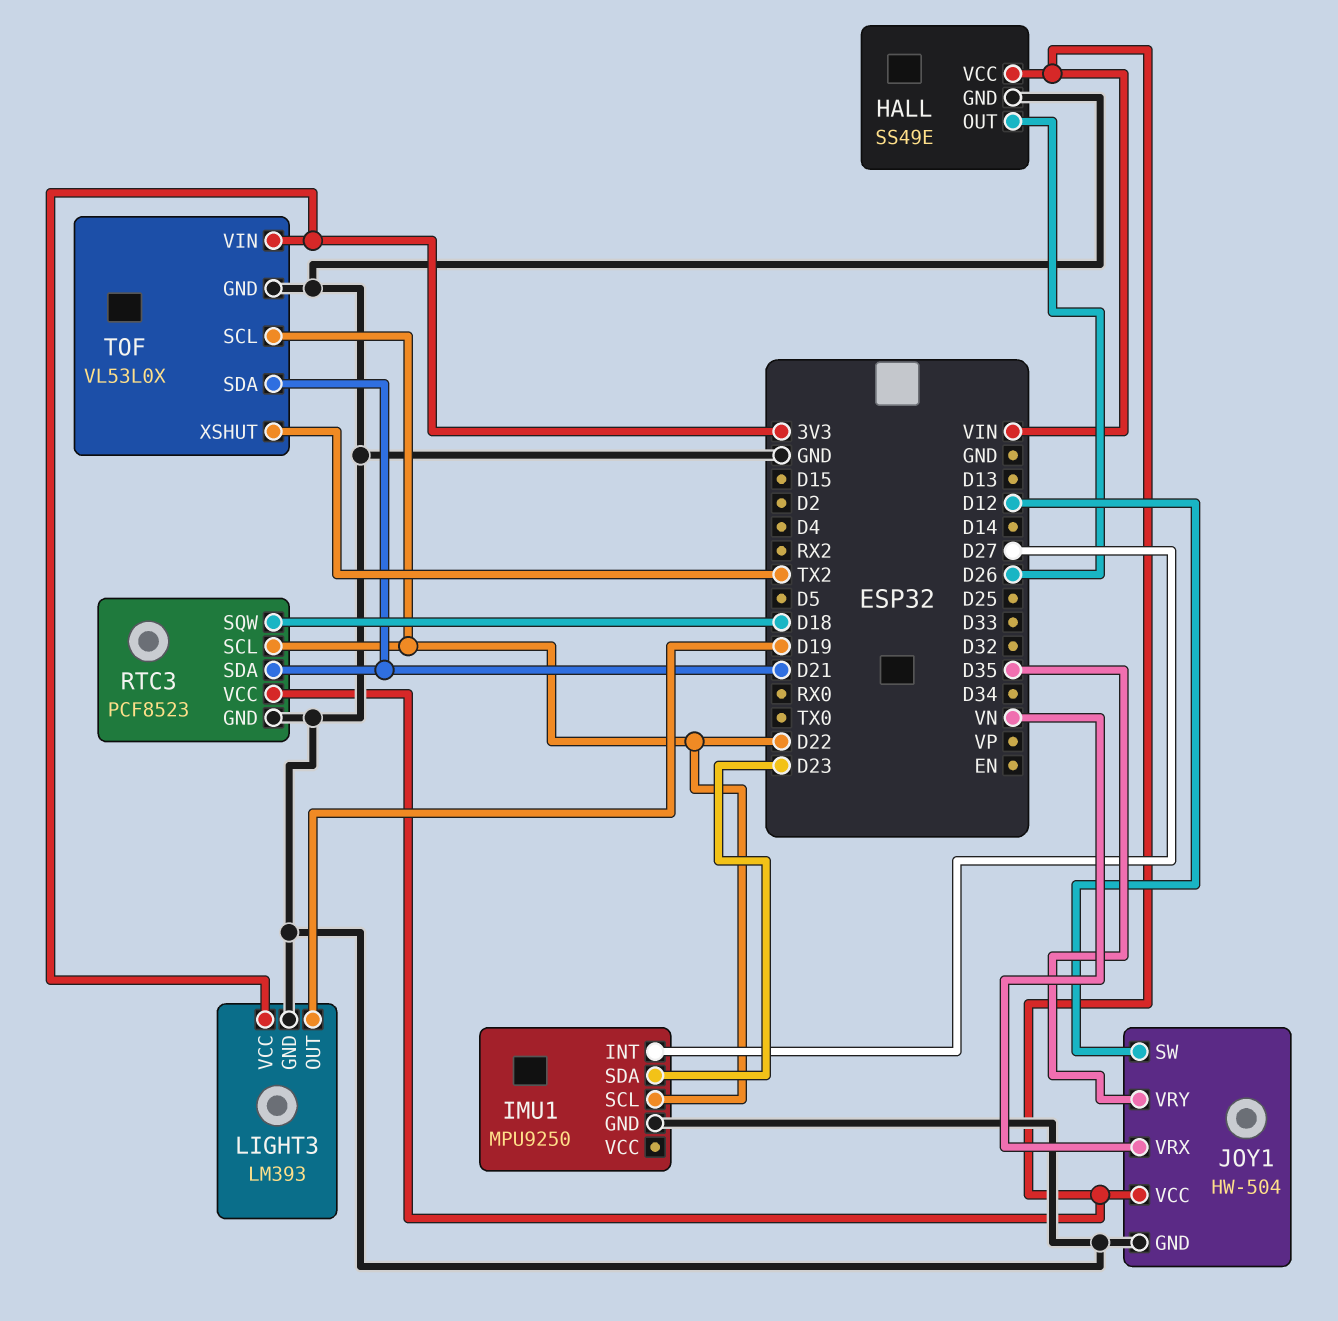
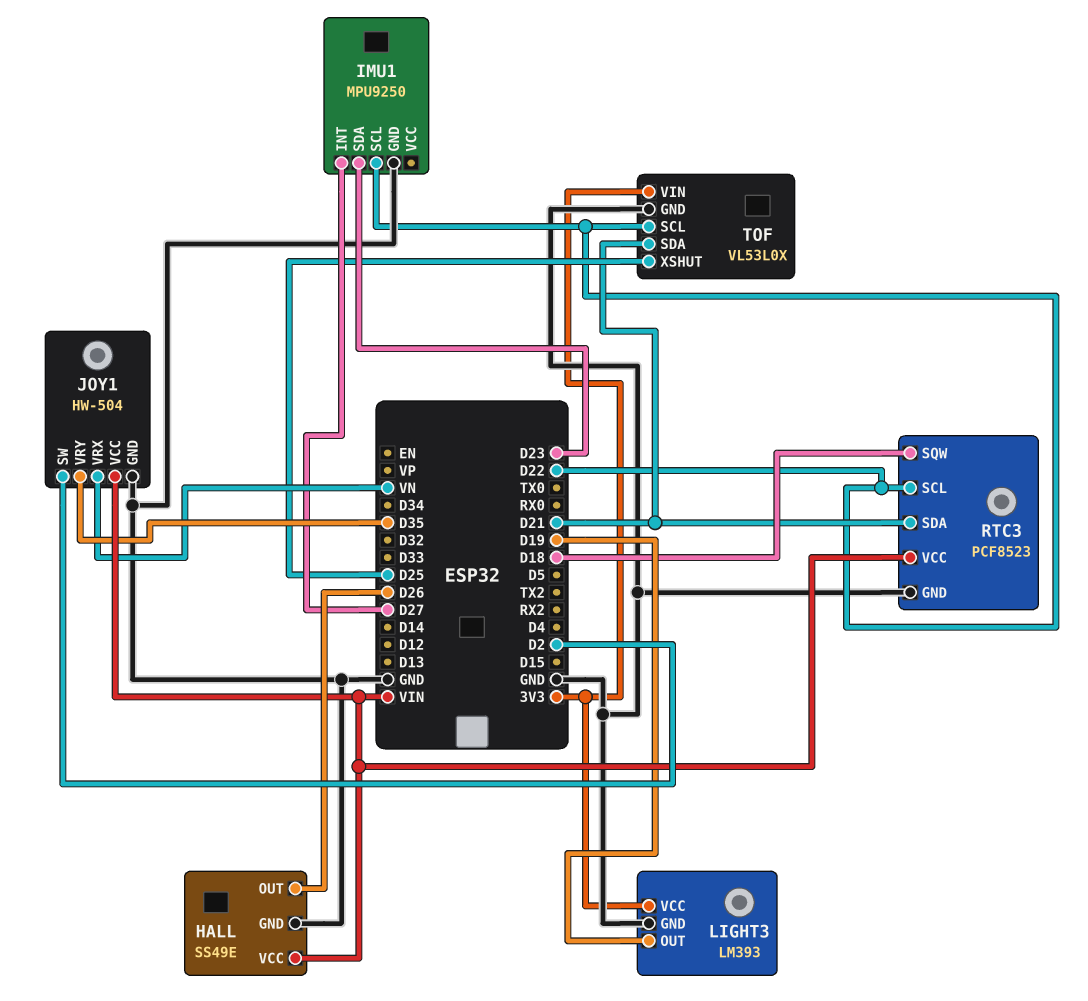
JOY1 pin SW: D12 -> D2
TOF pin XSHUT: TX2 -> D25

